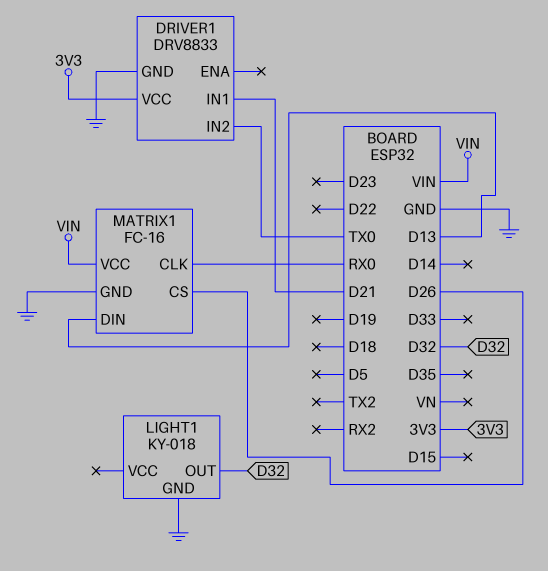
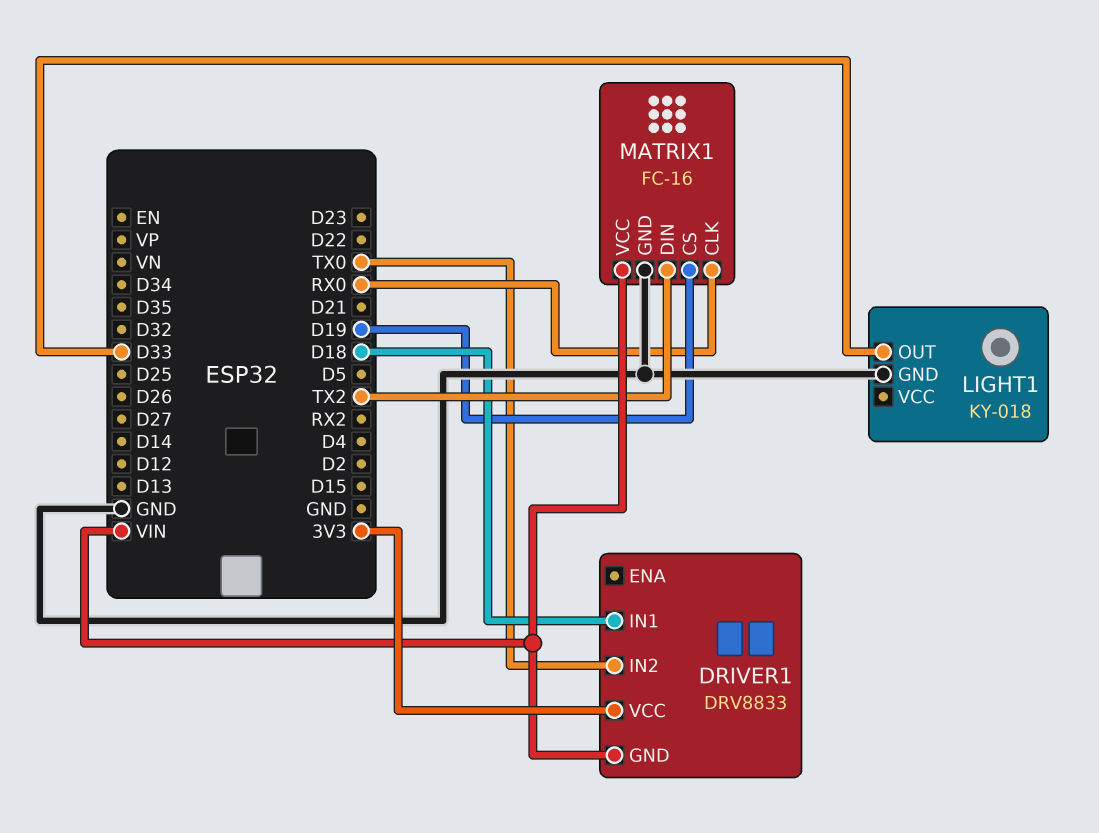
DRIVER1 pin GND: GND -> VIN
DRIVER1 pin IN1: D21 -> D18
LIGHT1 pin OUT: D32 -> D33
MATRIX1 pin CS: D26 -> D19
MATRIX1 pin DIN: D13 -> TX2

